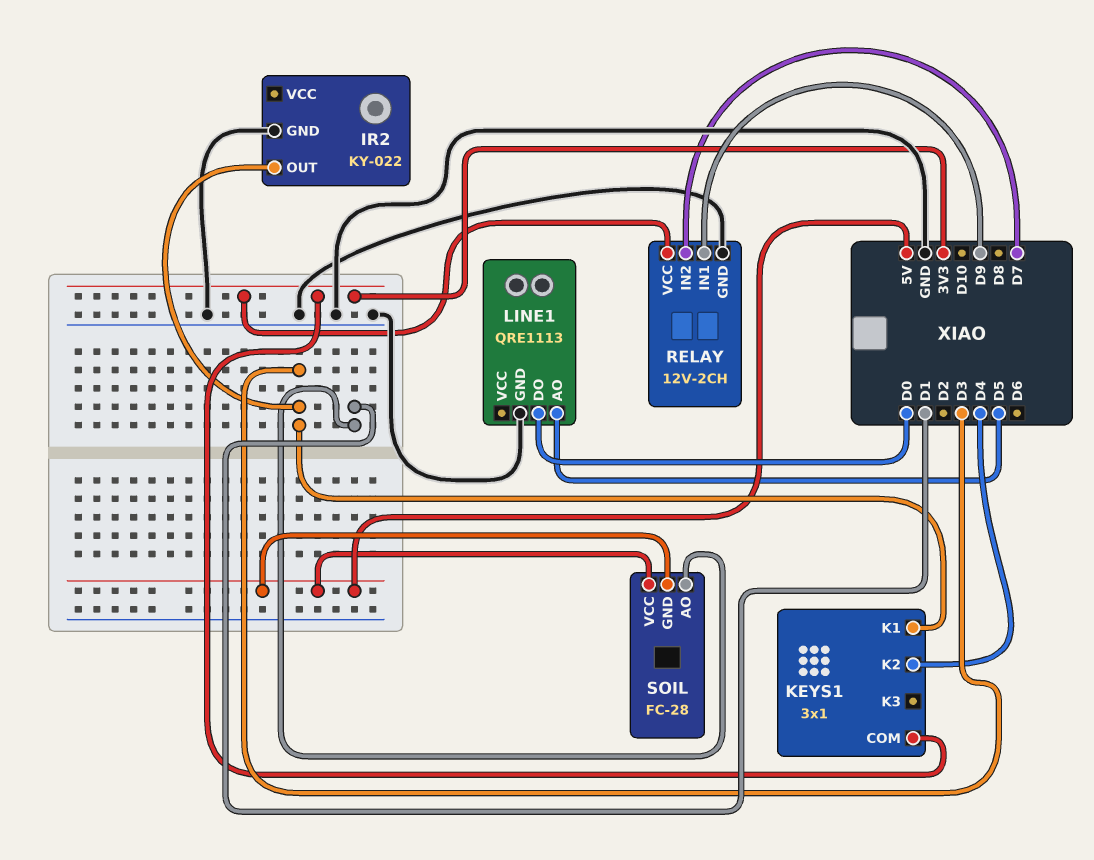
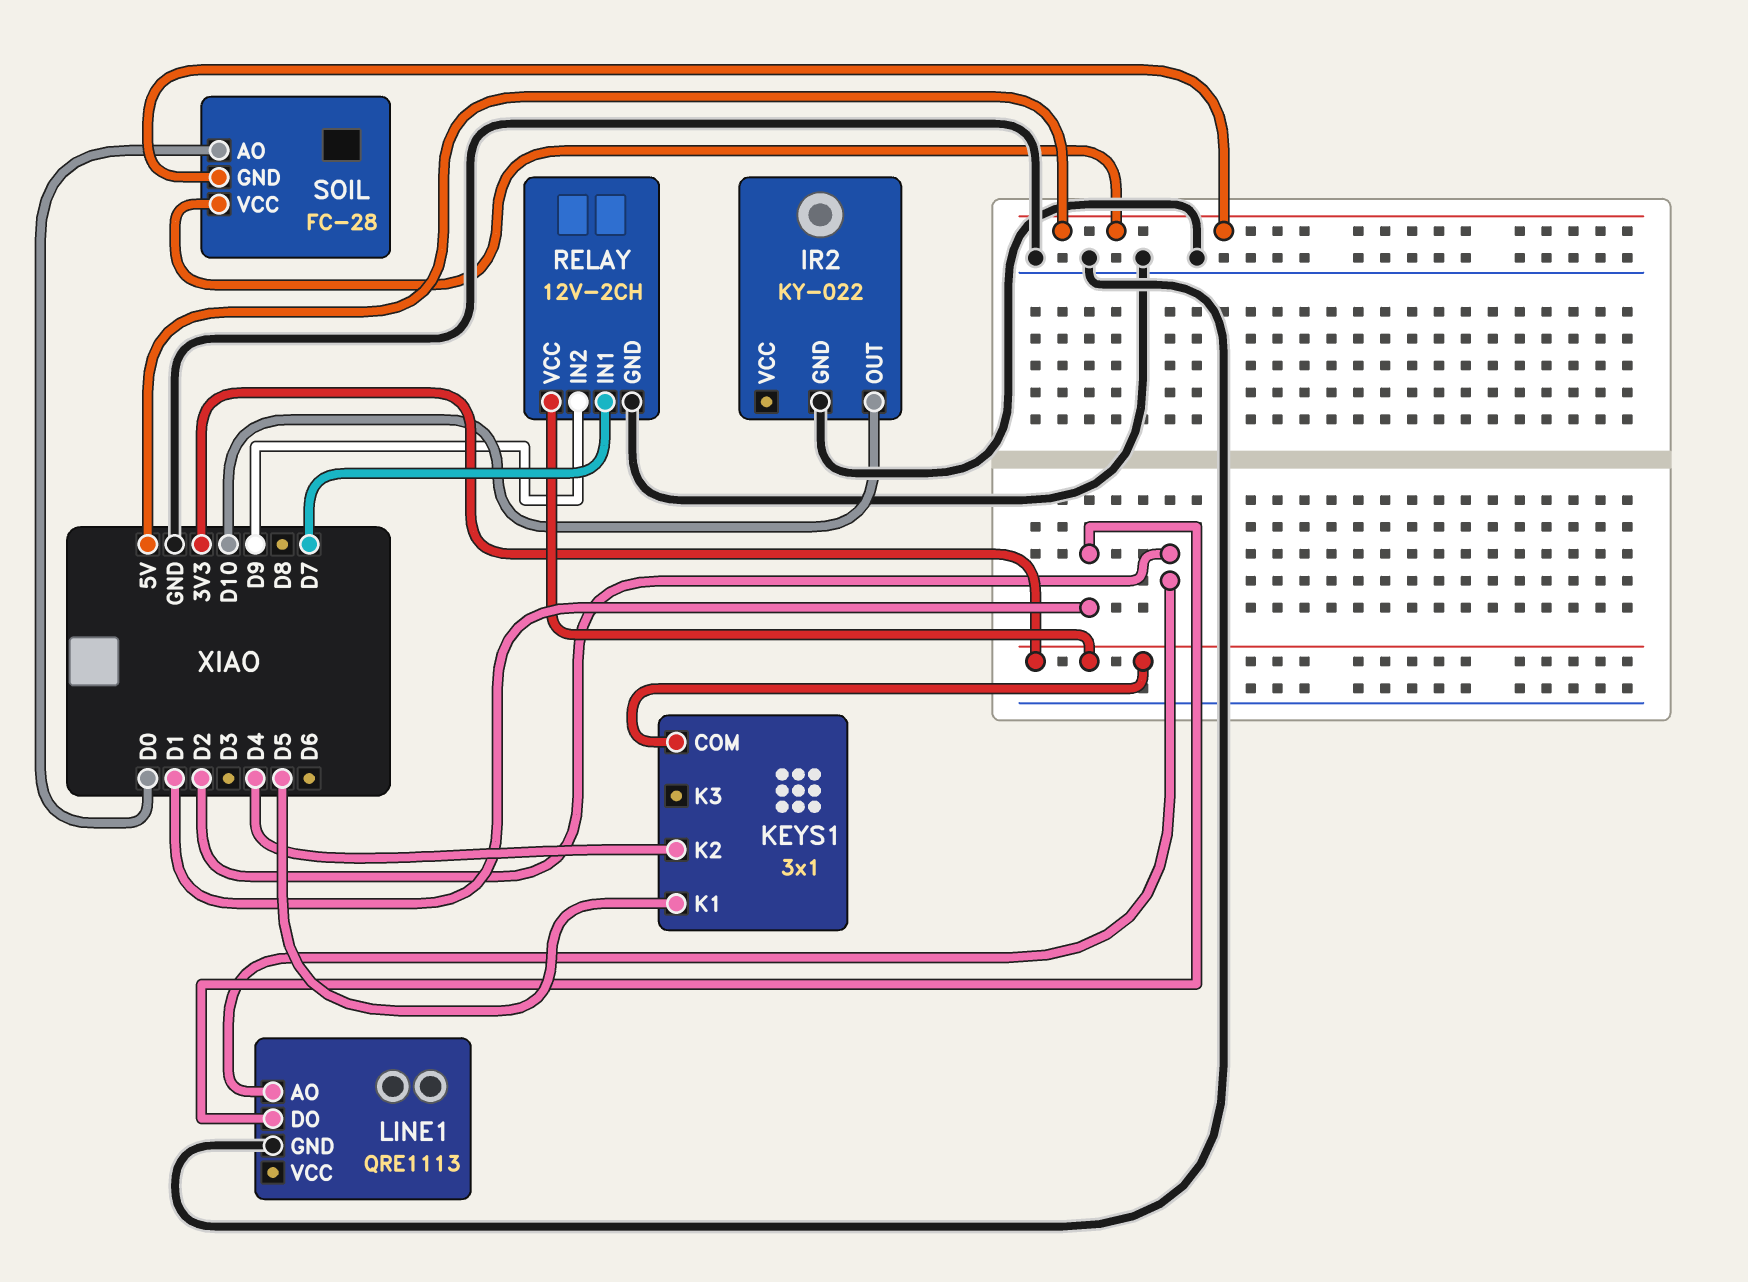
IR2 pin OUT: D3 -> D10
KEYS1 pin K1: D3 -> D5
LINE1 pin AO: D5 -> D2
LINE1 pin DO: D0 -> D1
RELAY pin IN1: D9 -> D7
RELAY pin IN2: D7 -> D9
SOIL pin AO: D1 -> D0

